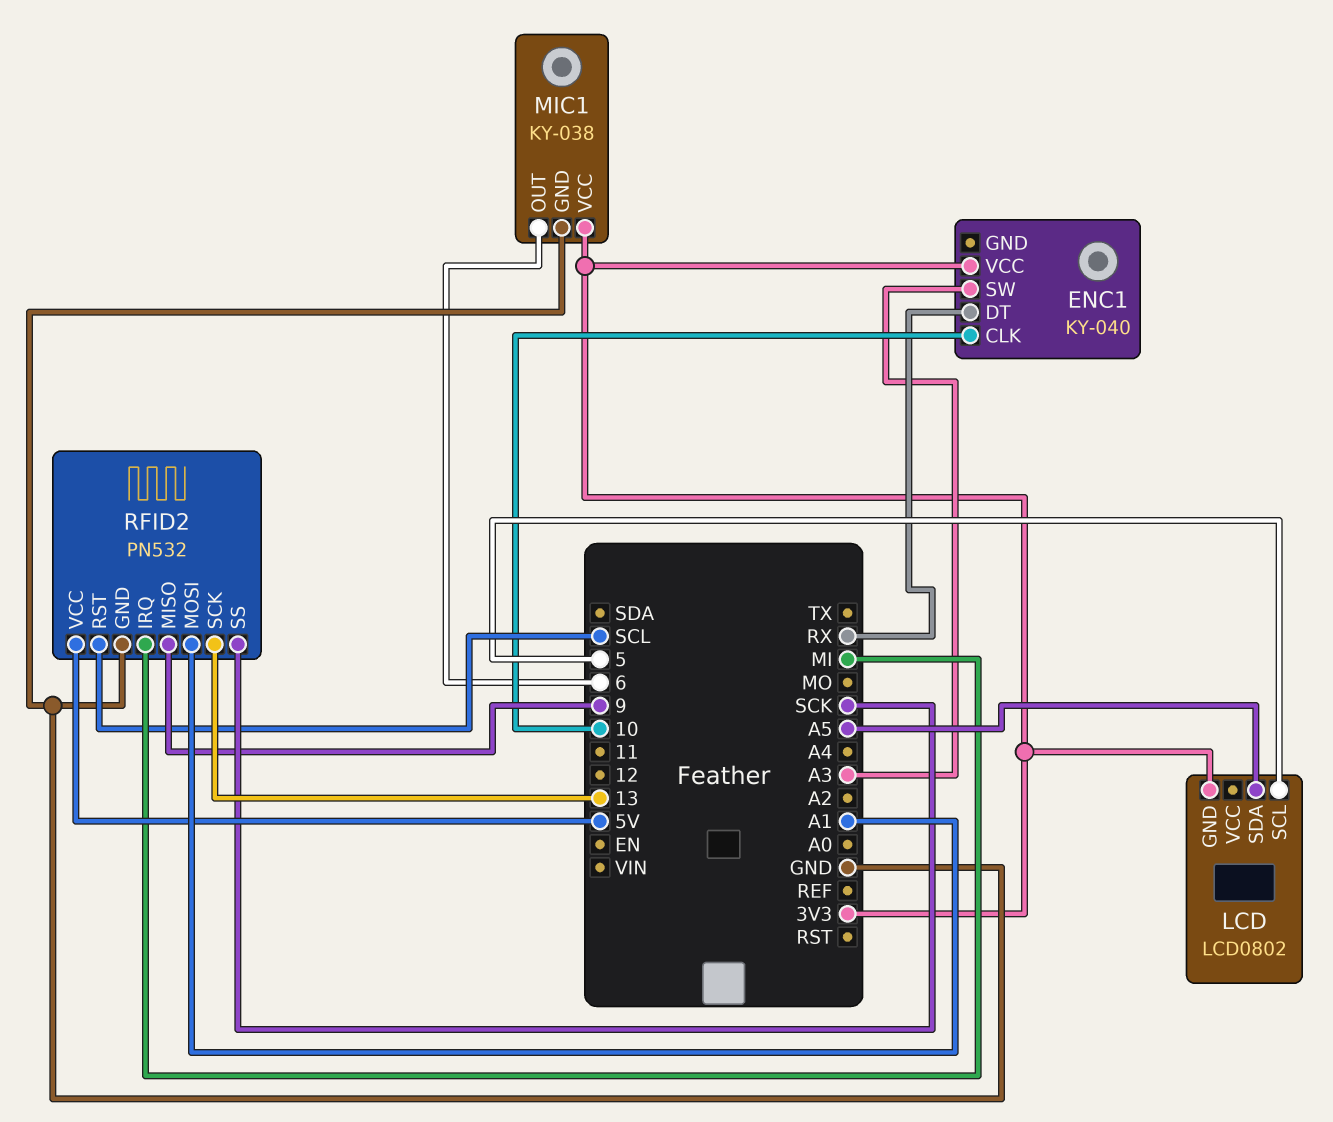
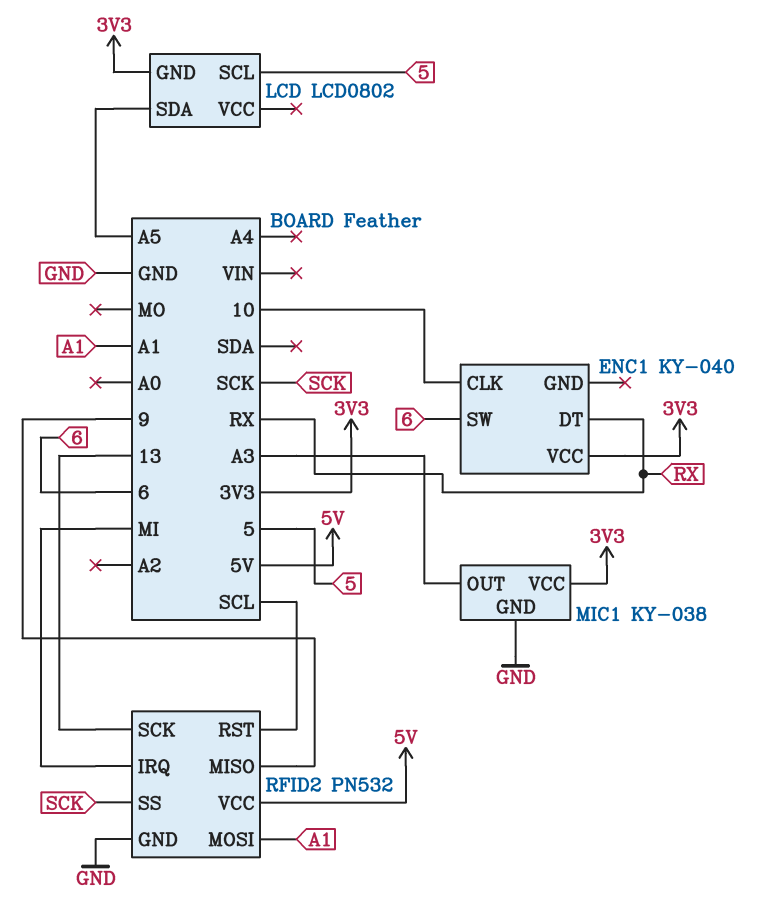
ENC1 pin SW: A3 -> 6
MIC1 pin OUT: 6 -> A3

